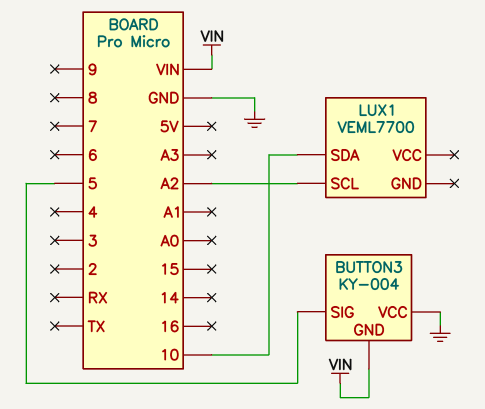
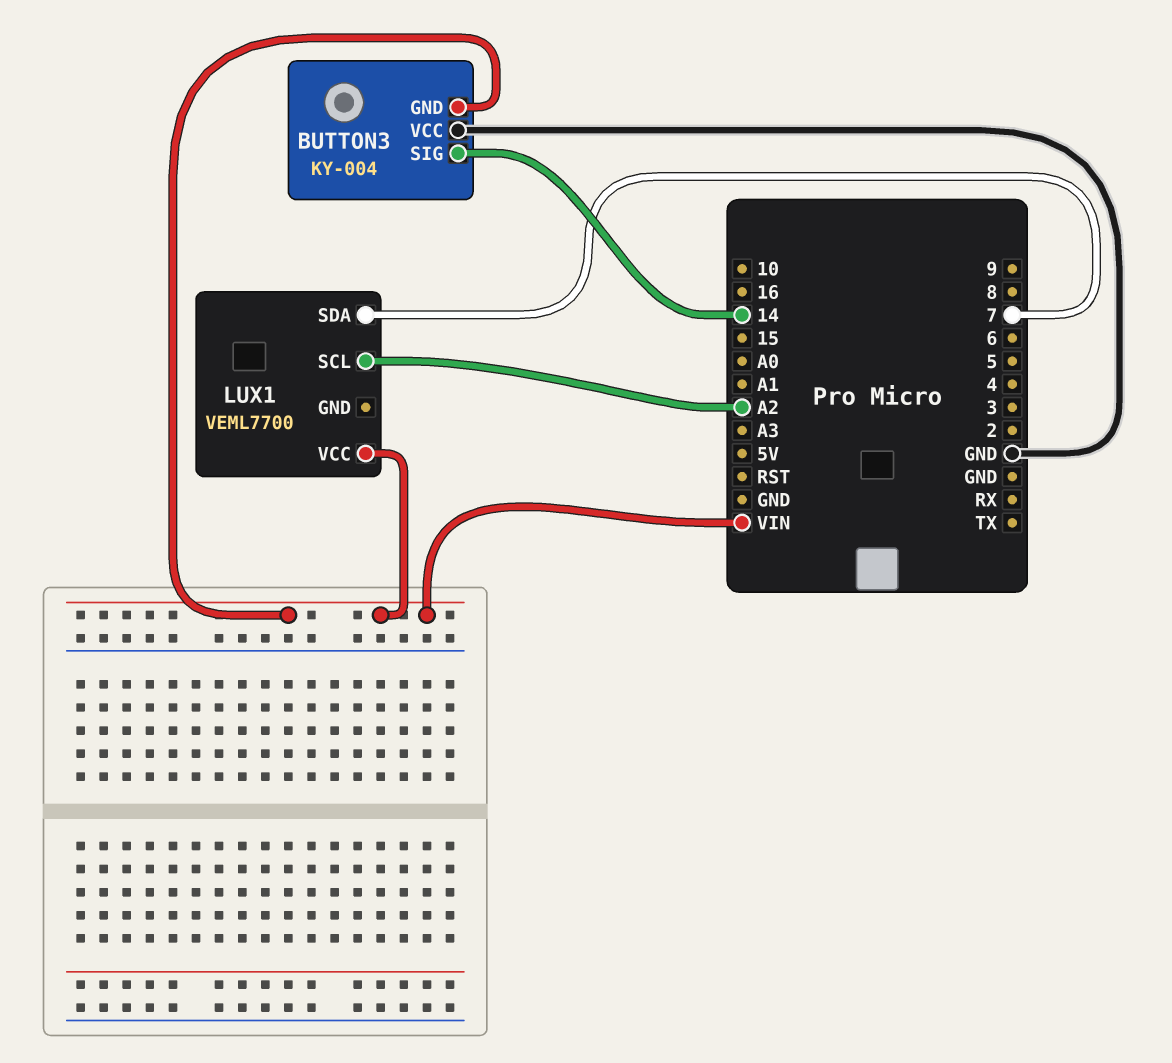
BUTTON3 pin SIG: 5 -> 14
LUX1 pin SDA: 10 -> 7
LUX1 pin VCC: none -> VIN

